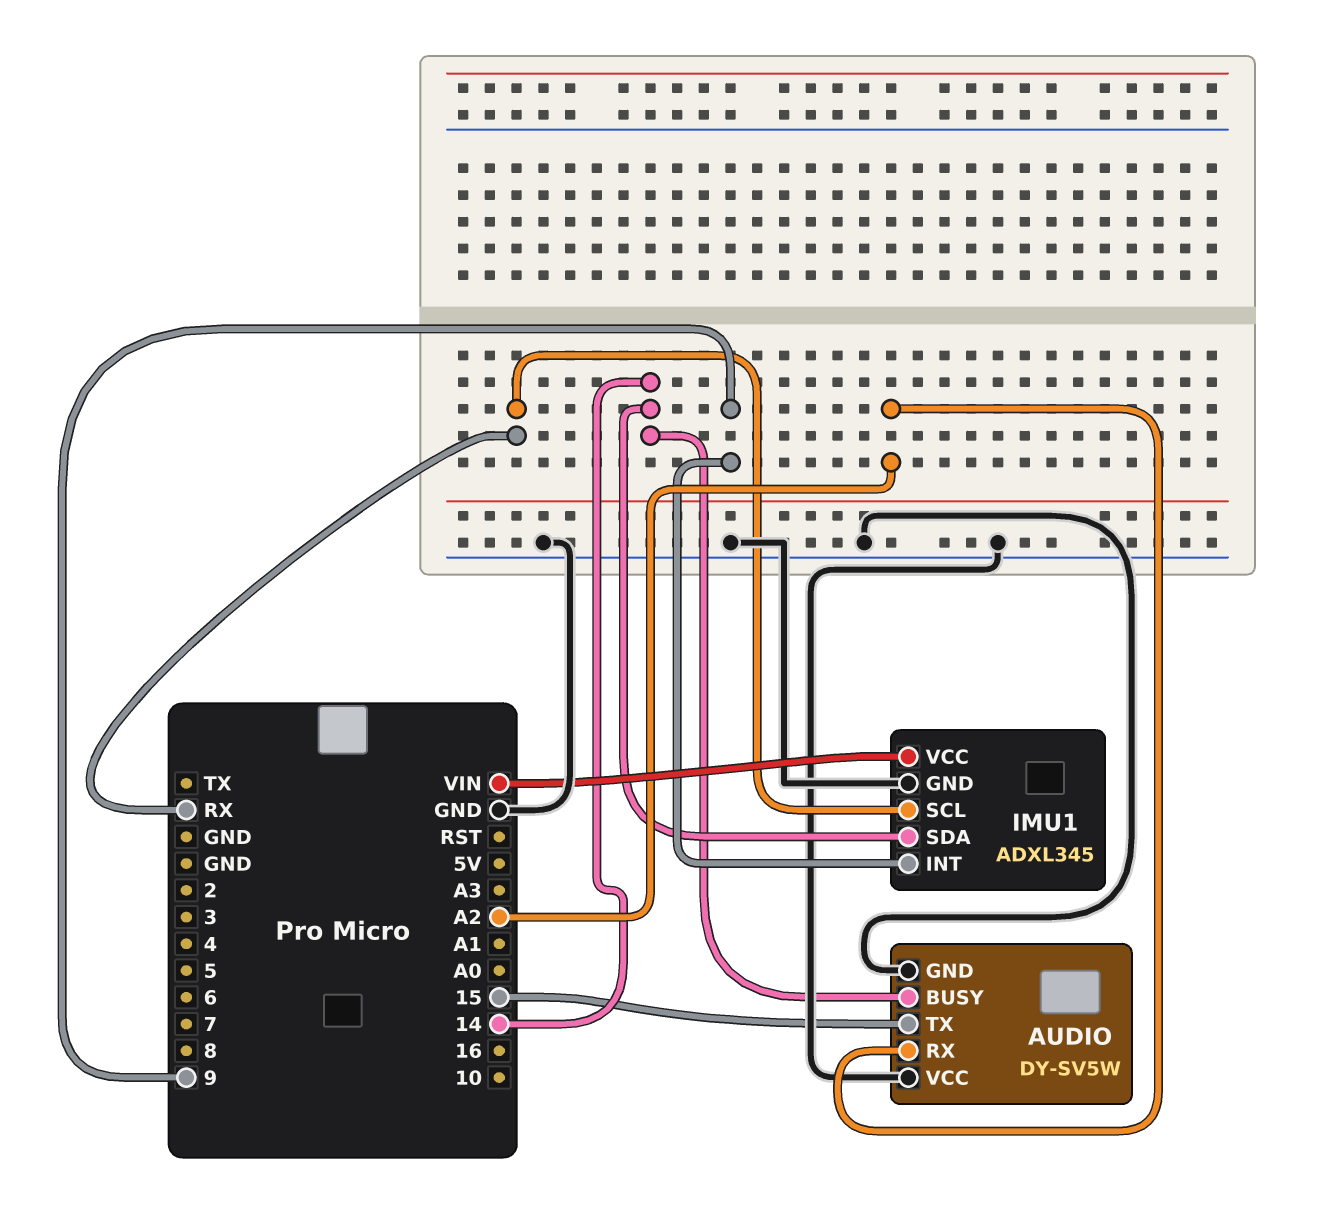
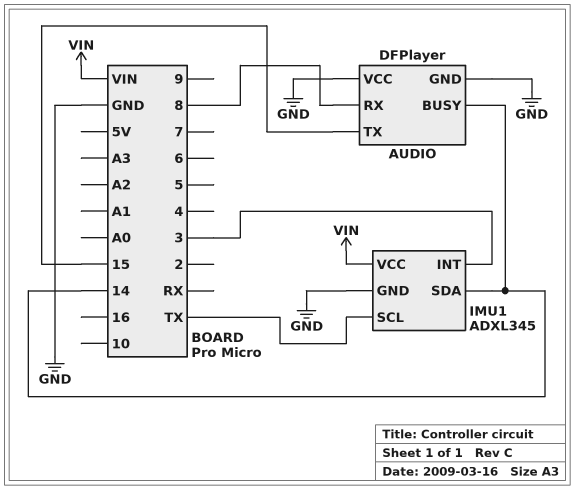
AUDIO: DY-SV5W -> DFPlayer
AUDIO pin RX: A2 -> 8
IMU1 pin INT: 9 -> 3
IMU1 pin SCL: RX -> TX

